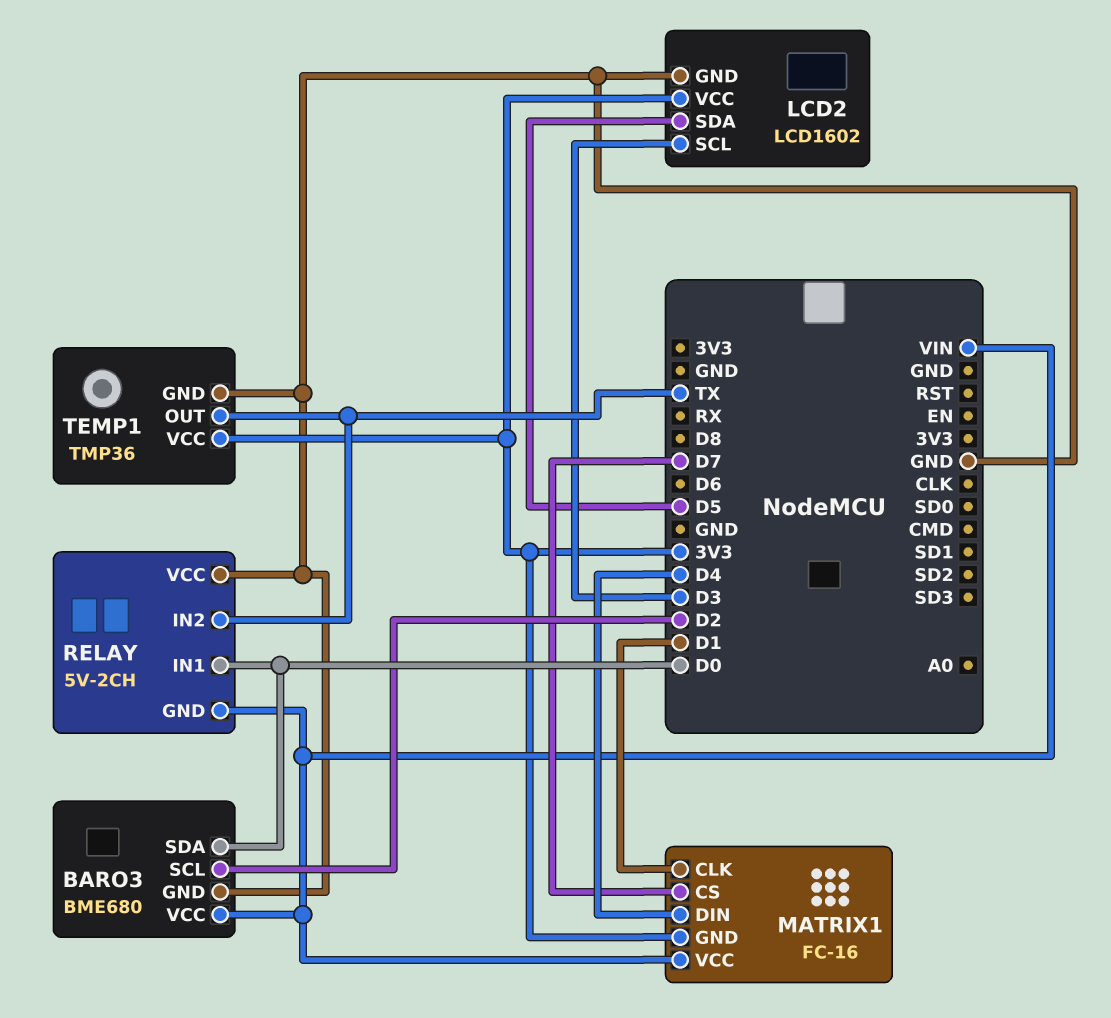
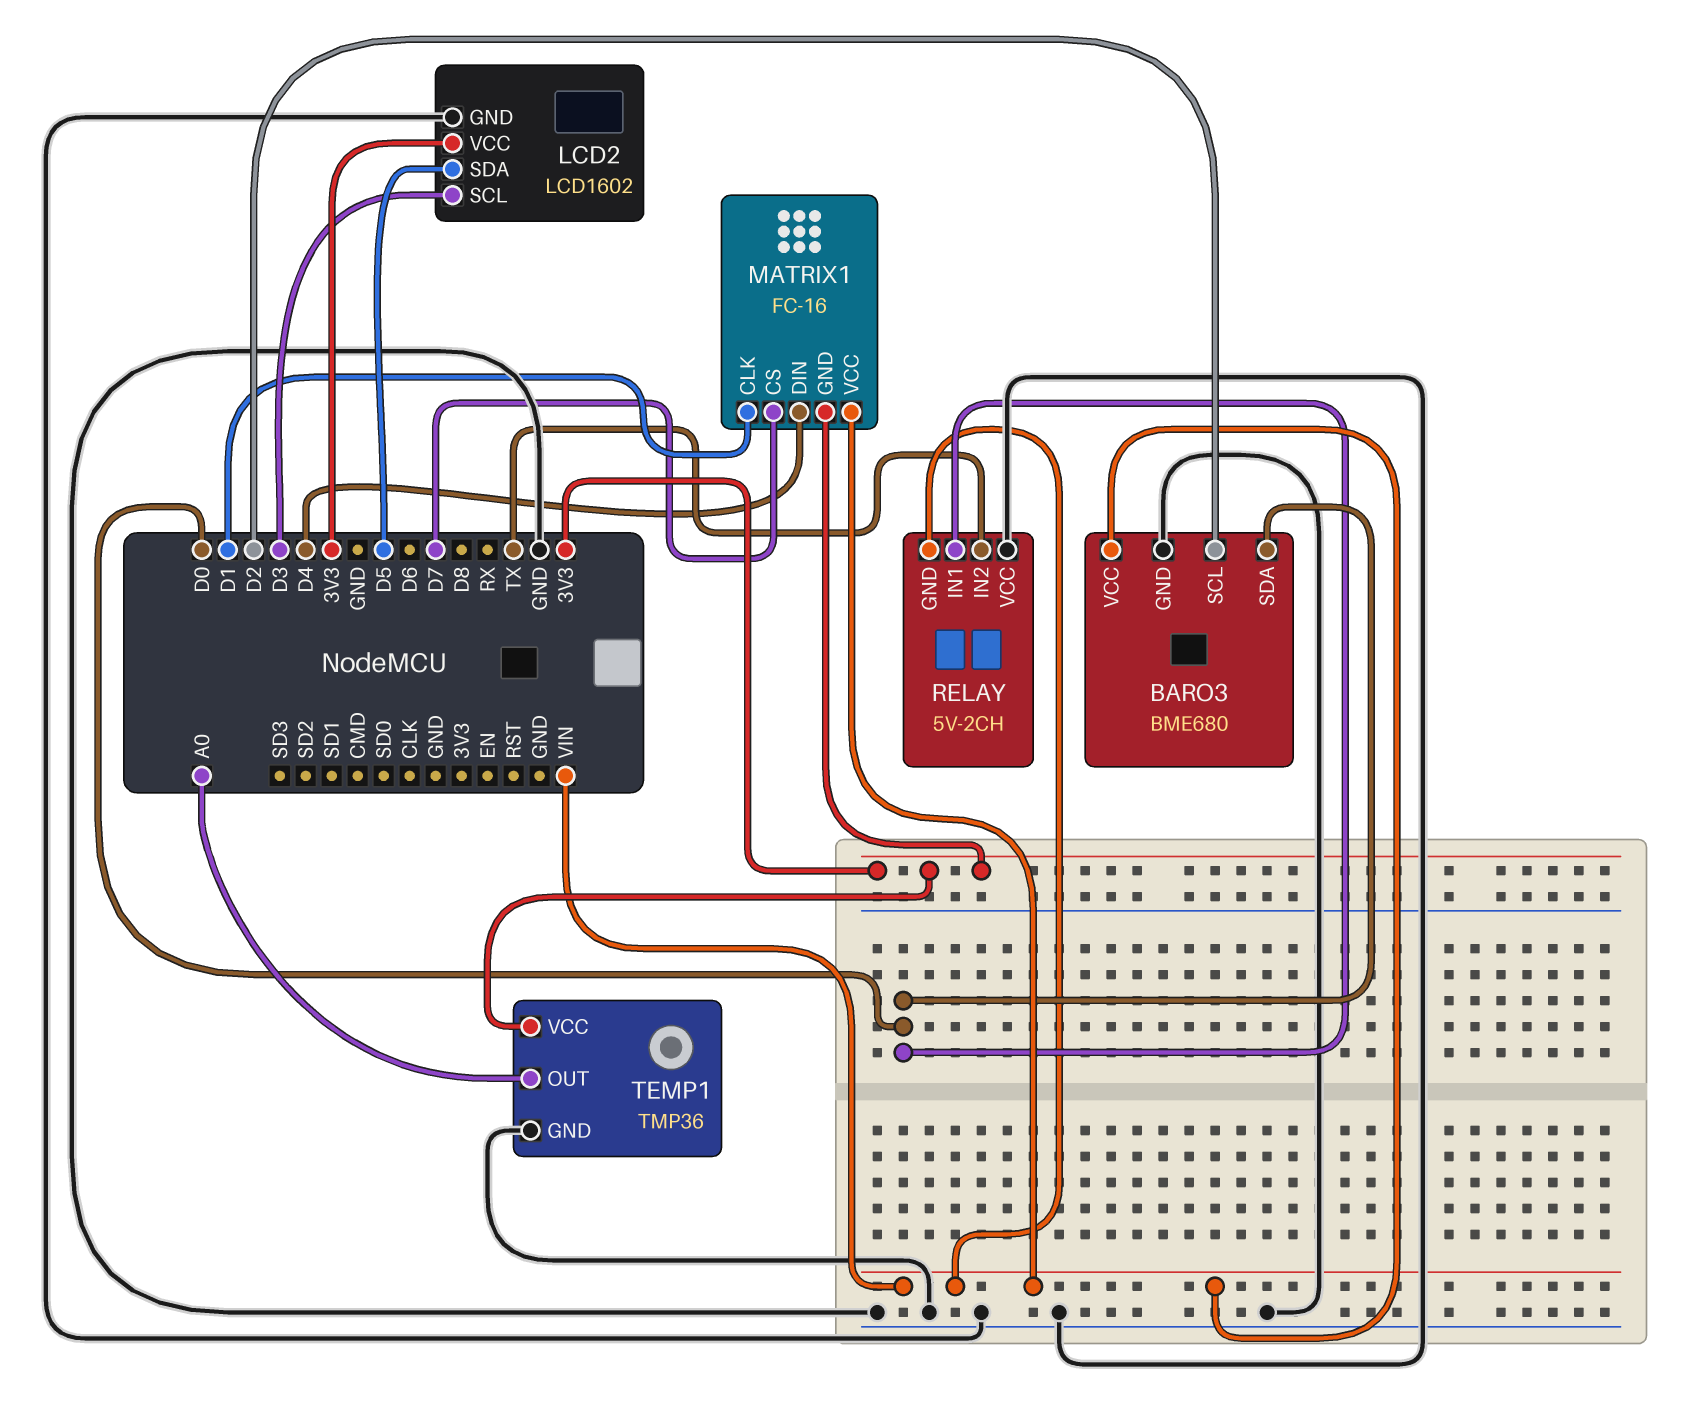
TEMP1 pin OUT: TX -> A0

